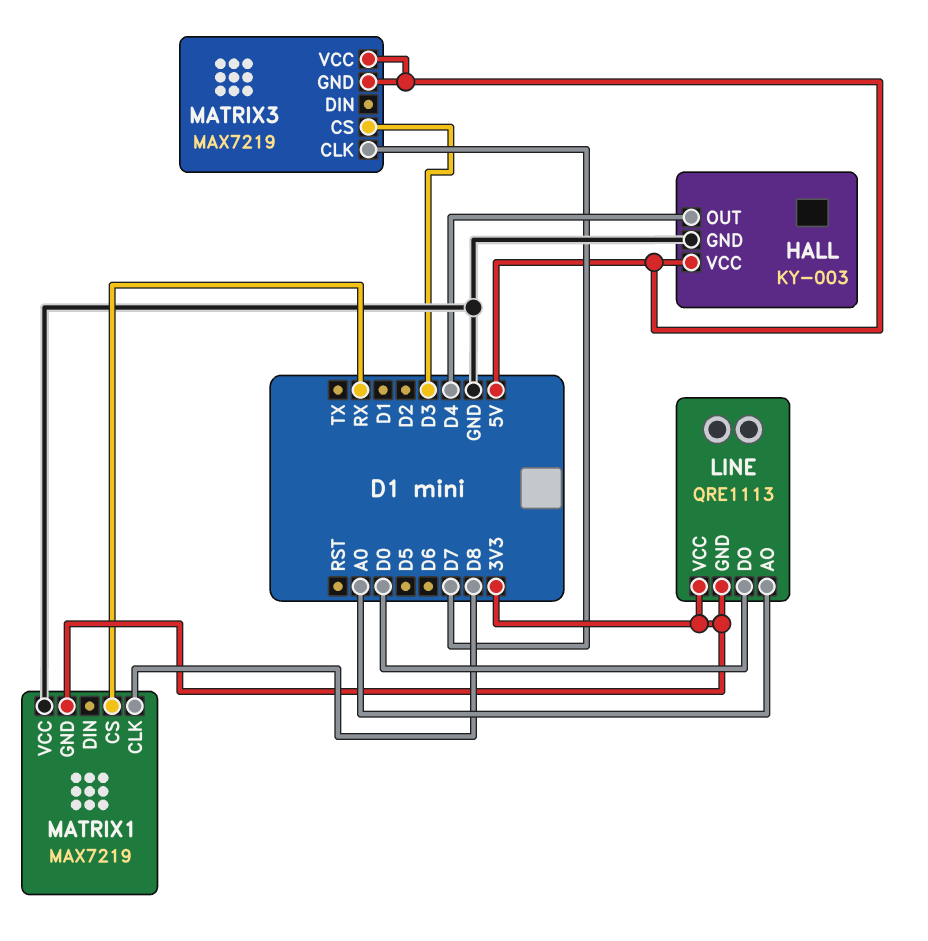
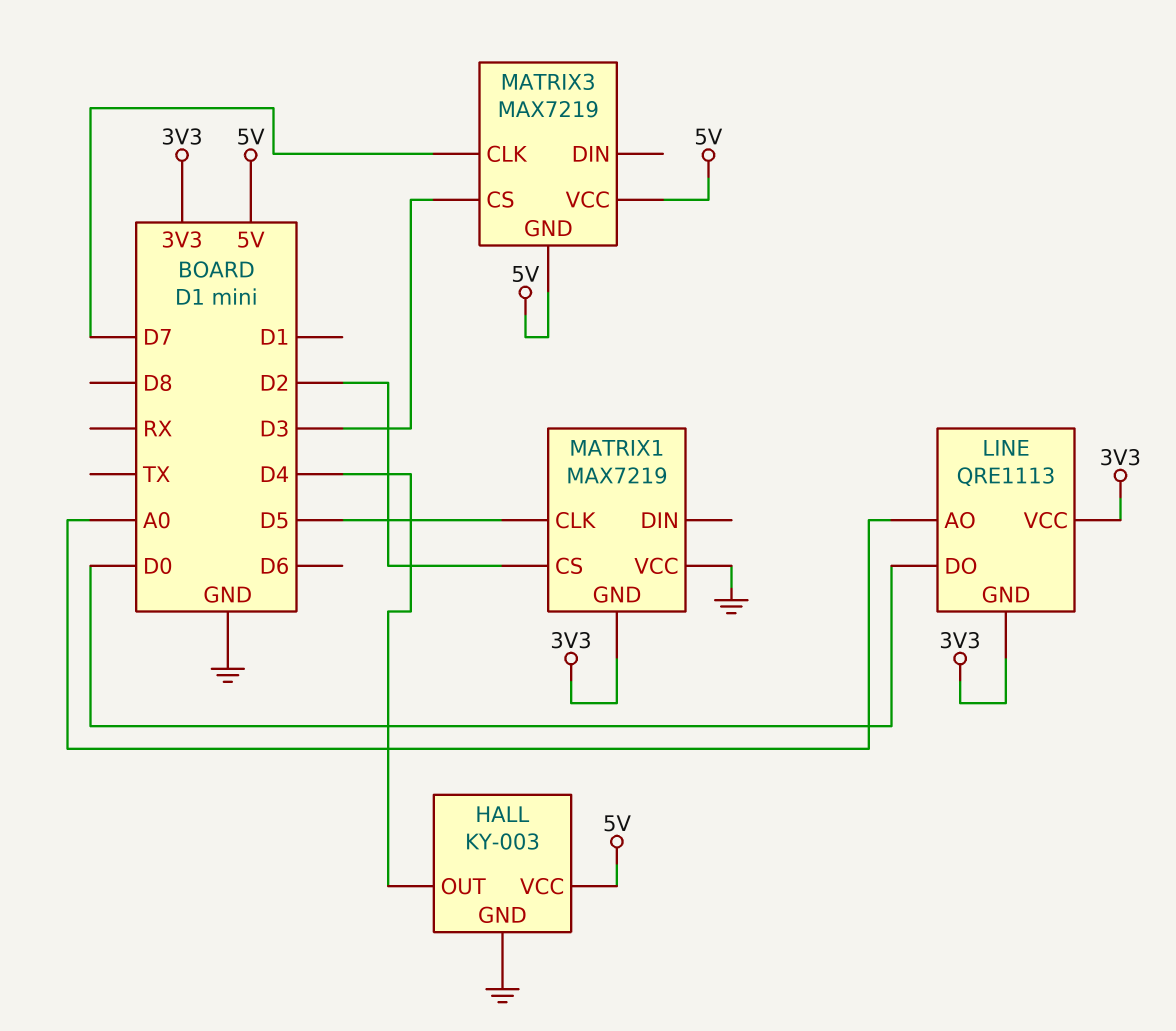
MATRIX1 pin CLK: D8 -> D5
MATRIX1 pin CS: RX -> D2

